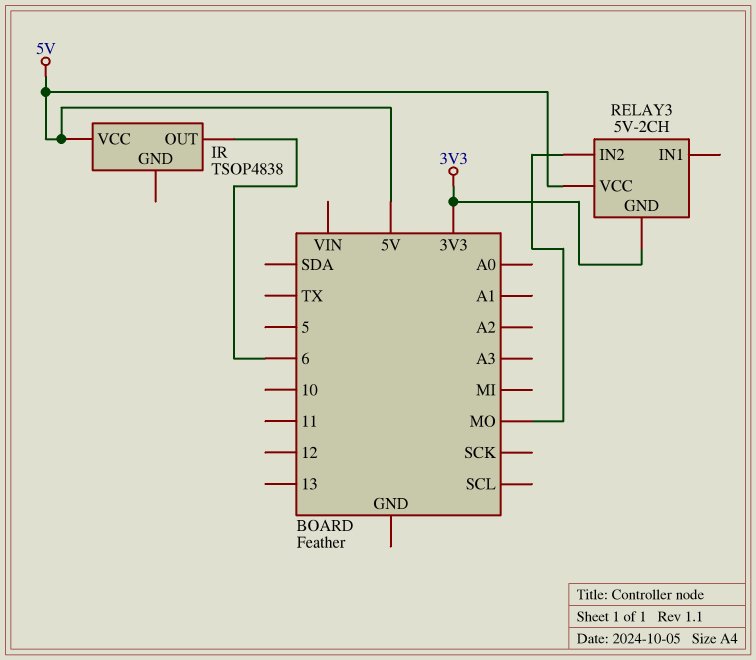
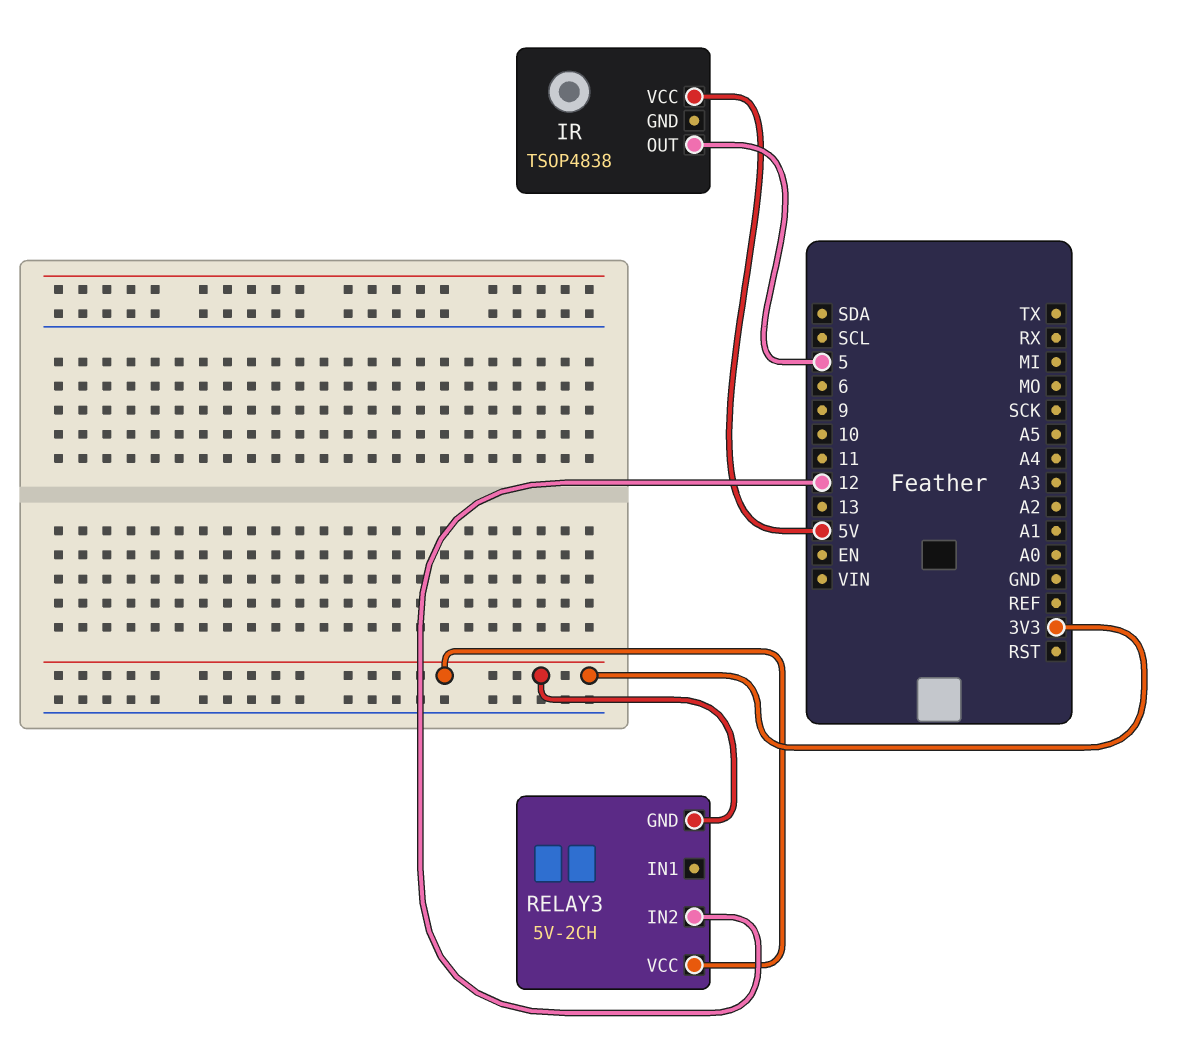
IR pin OUT: 6 -> 5
RELAY3 pin IN2: MO -> 12
RELAY3 pin VCC: 5V -> 3V3

